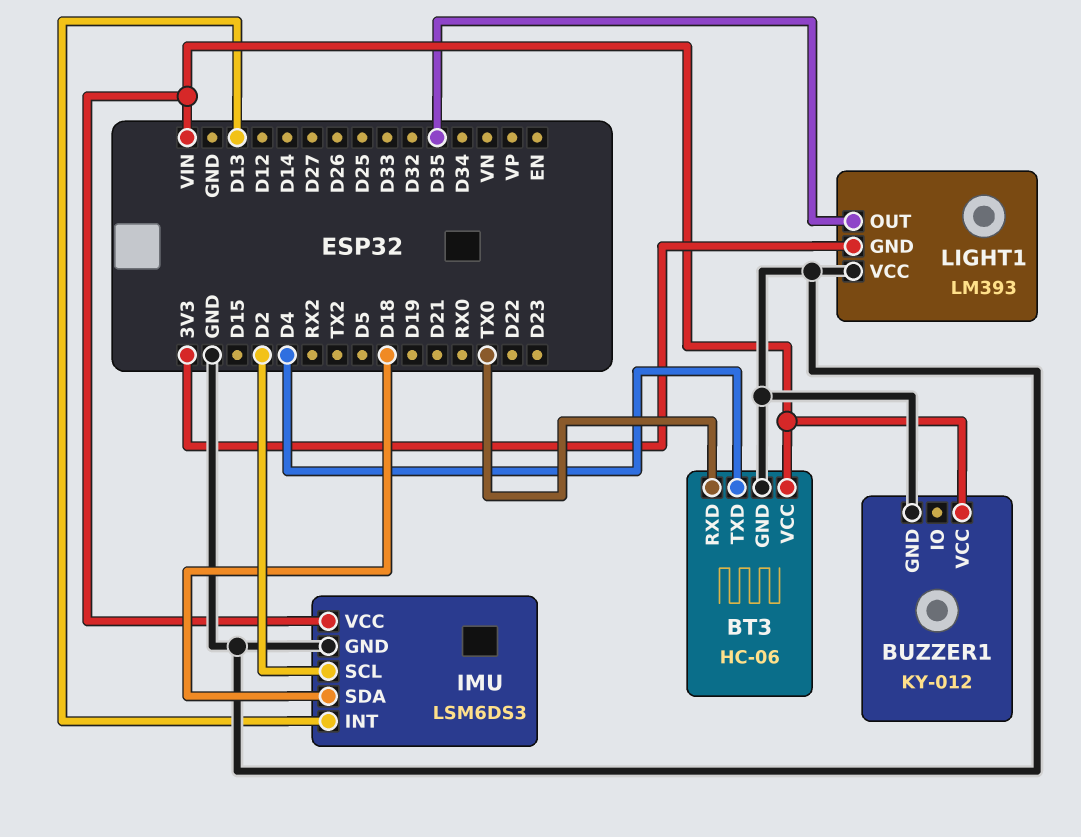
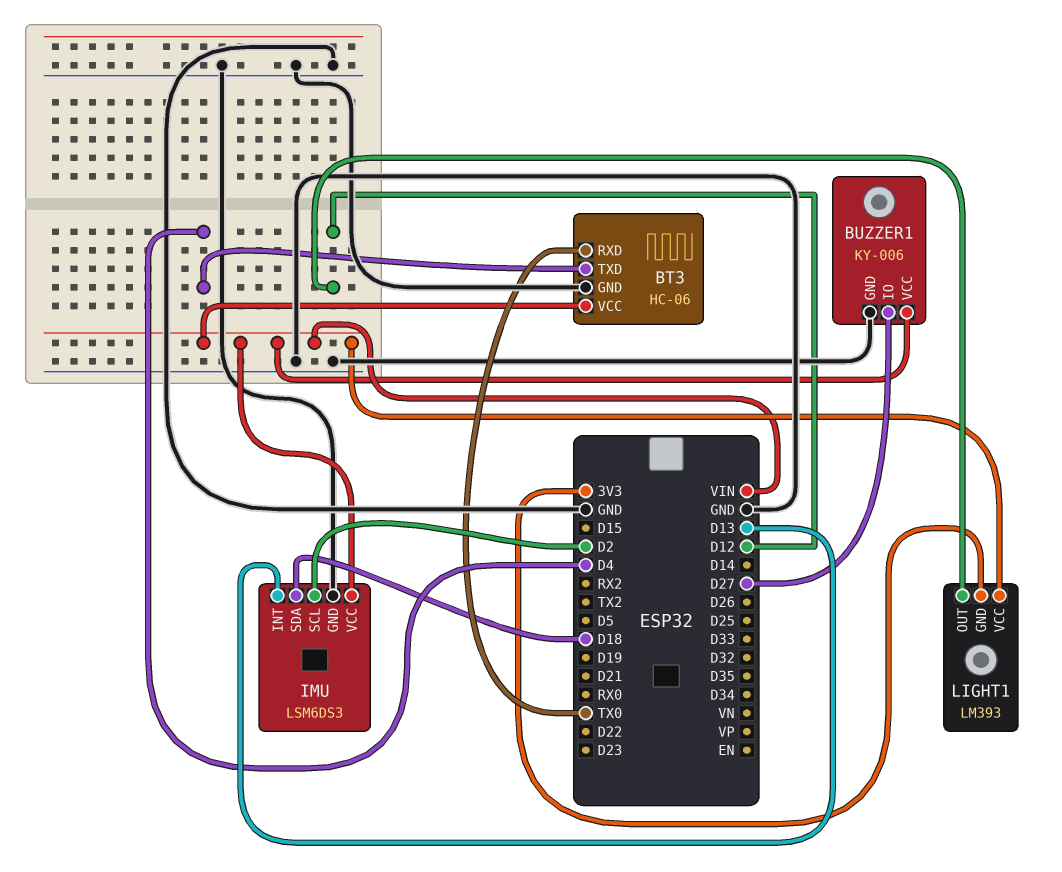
BUZZER1: KY-012 -> KY-006
BUZZER1 pin IO: none -> D27
LIGHT1 pin OUT: D35 -> D12
LIGHT1 pin VCC: GND -> VIN

